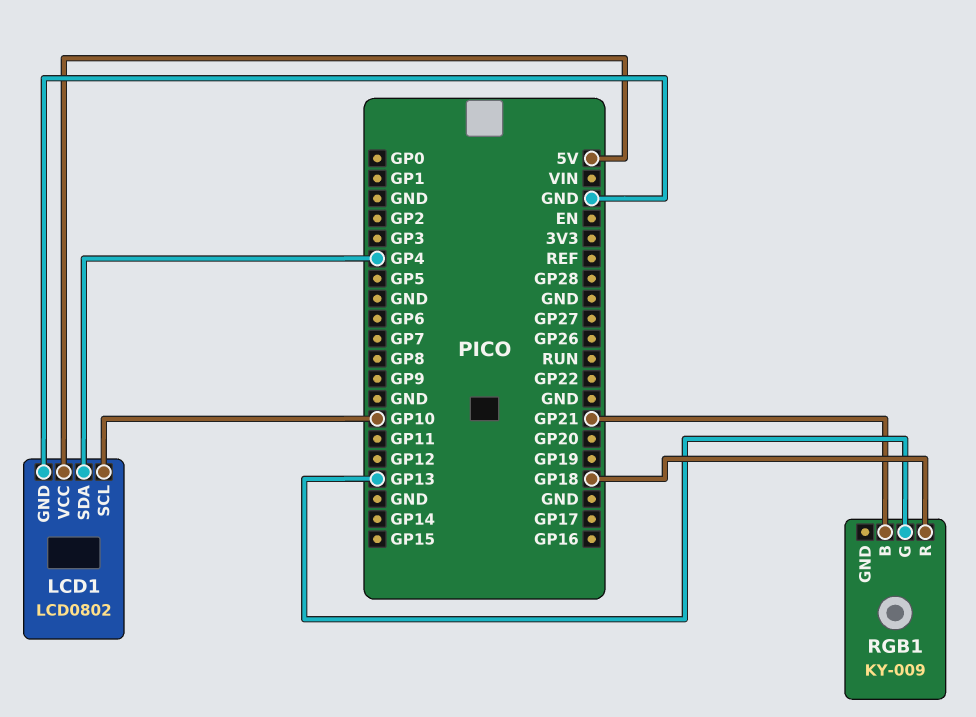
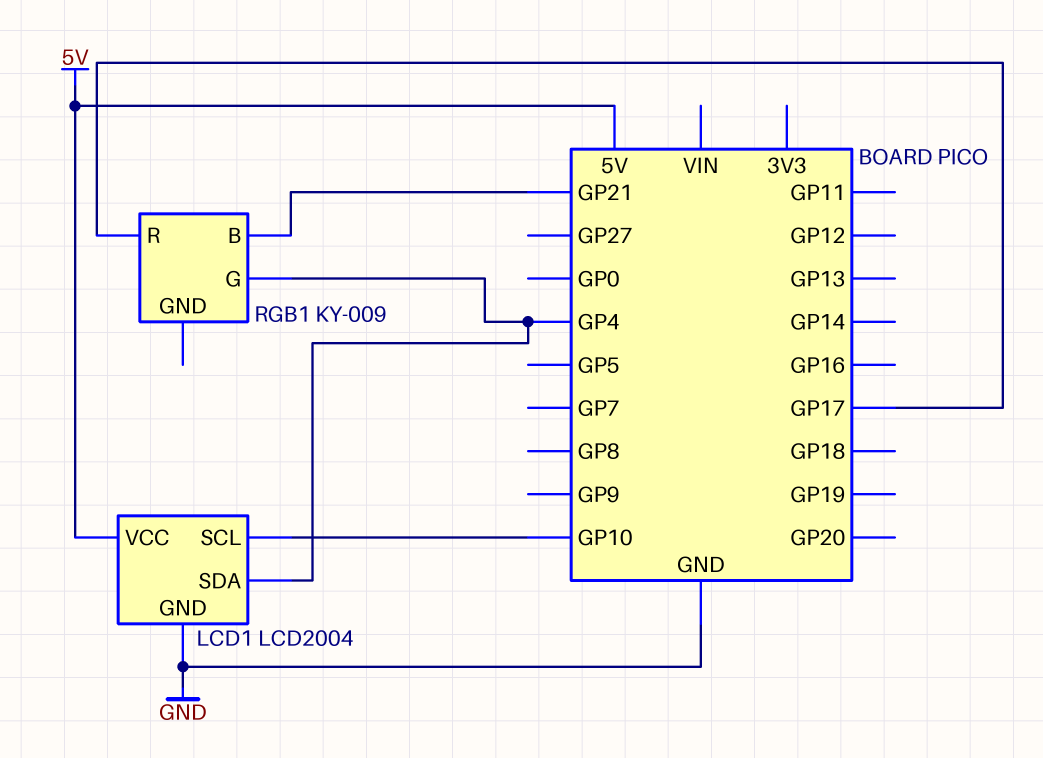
LCD1: LCD0802 -> LCD2004
RGB1 pin G: GP13 -> GP4
RGB1 pin R: GP18 -> GP17

